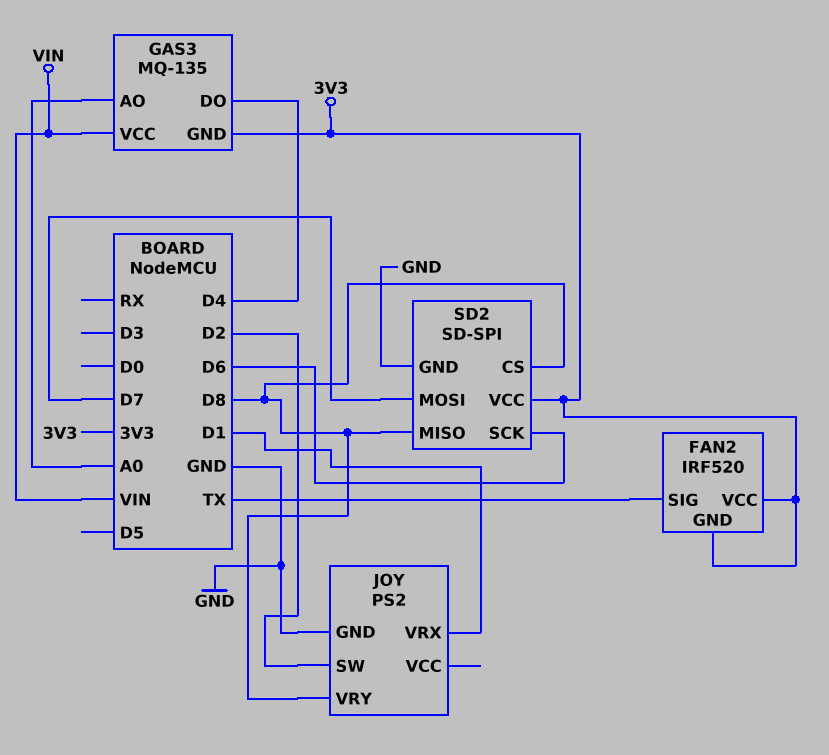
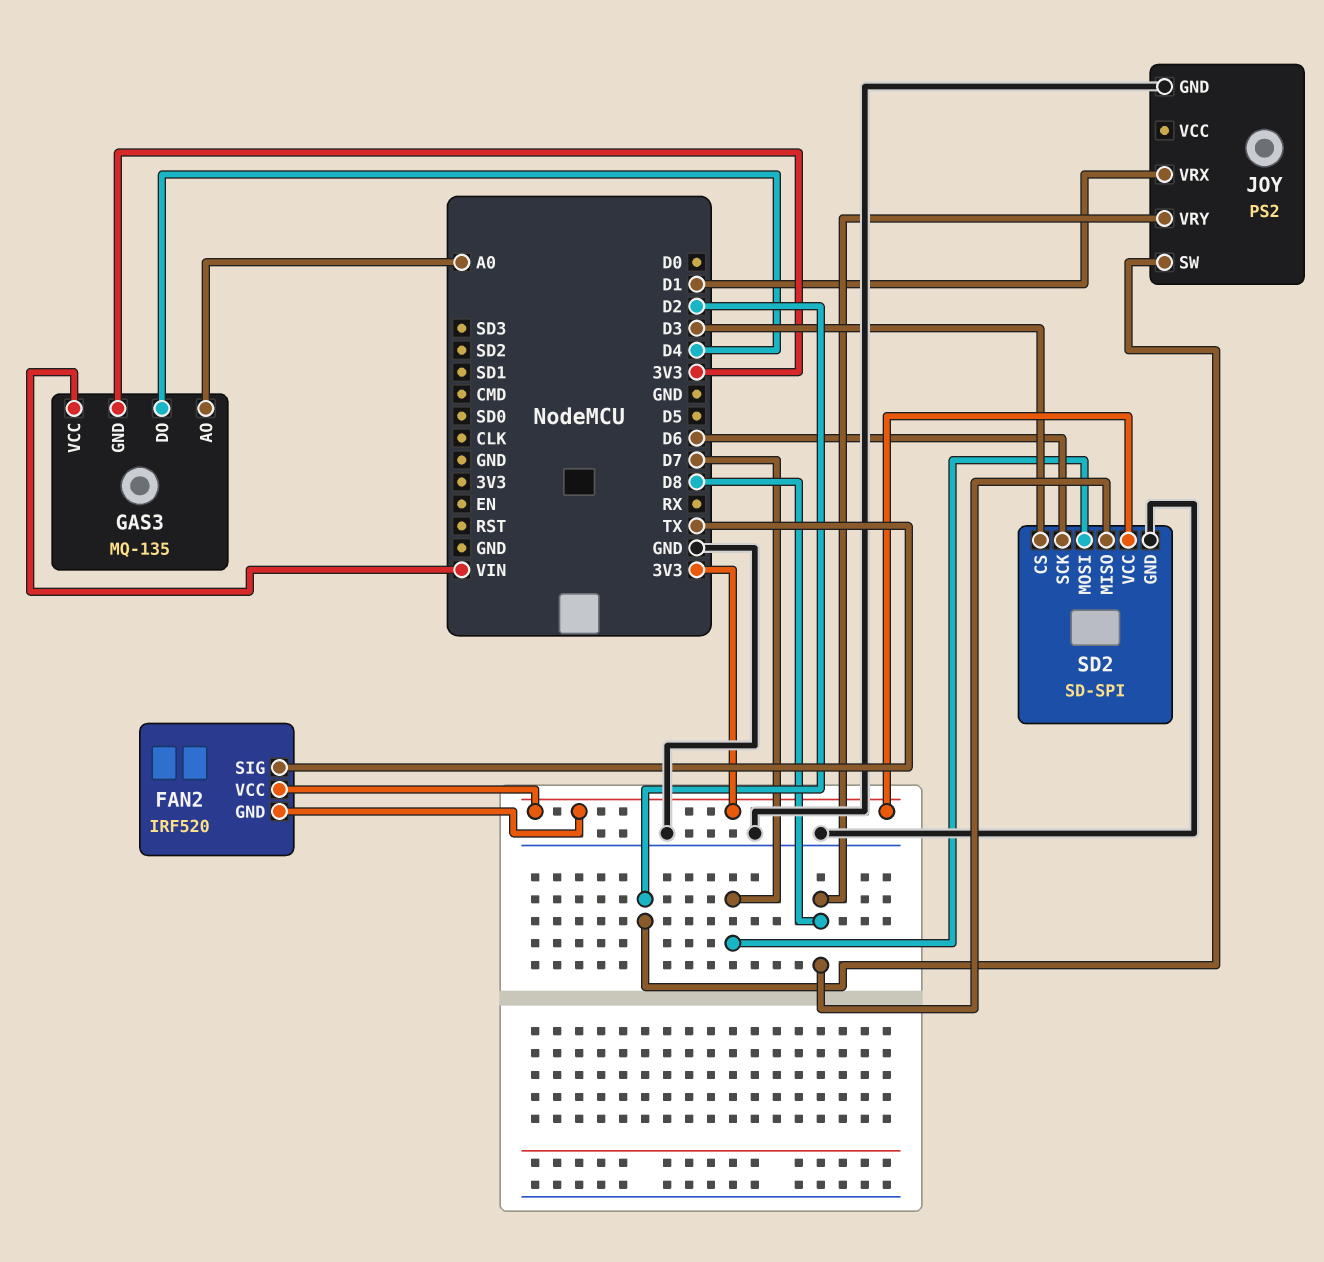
SD2 pin CS: D8 -> D3

